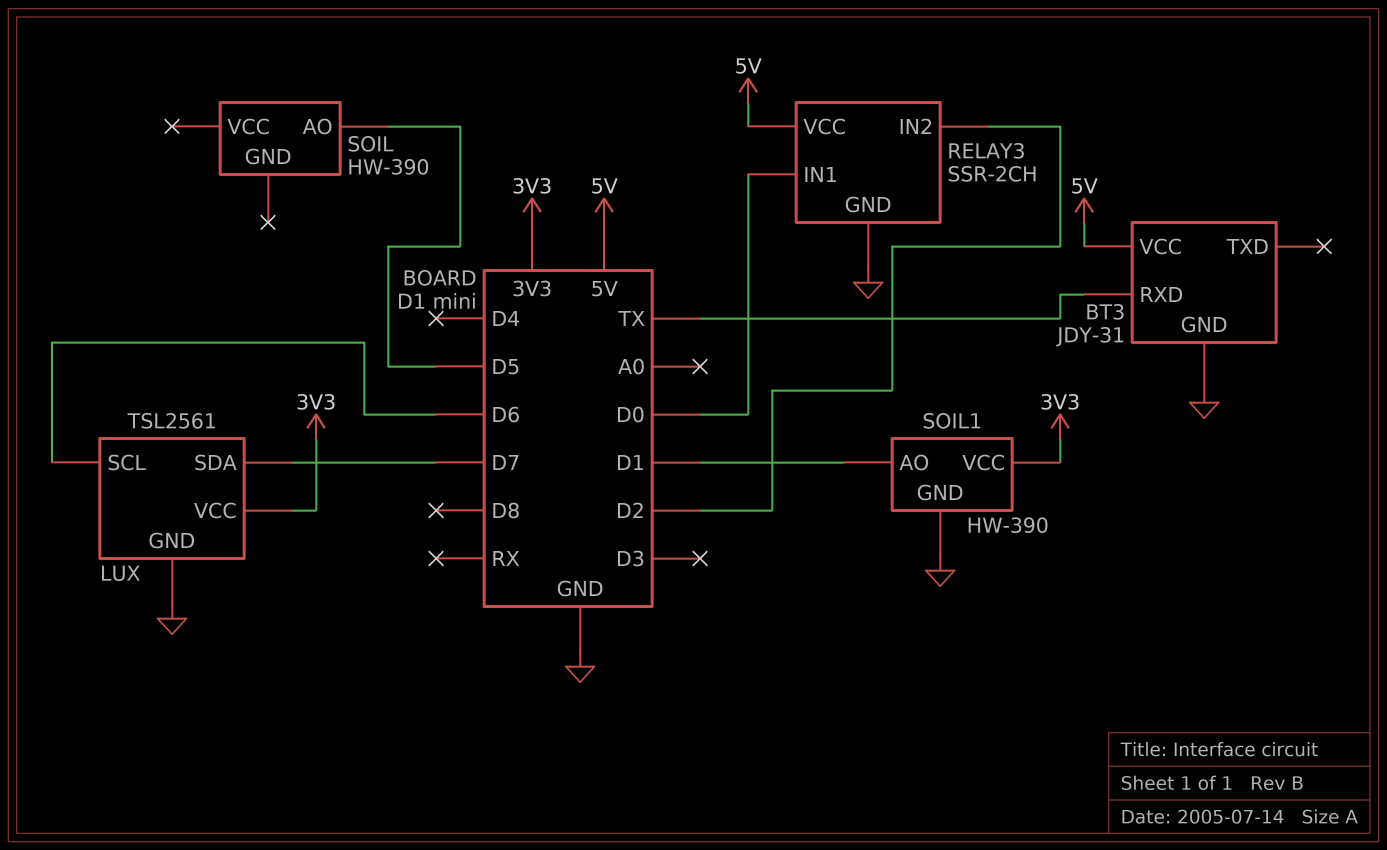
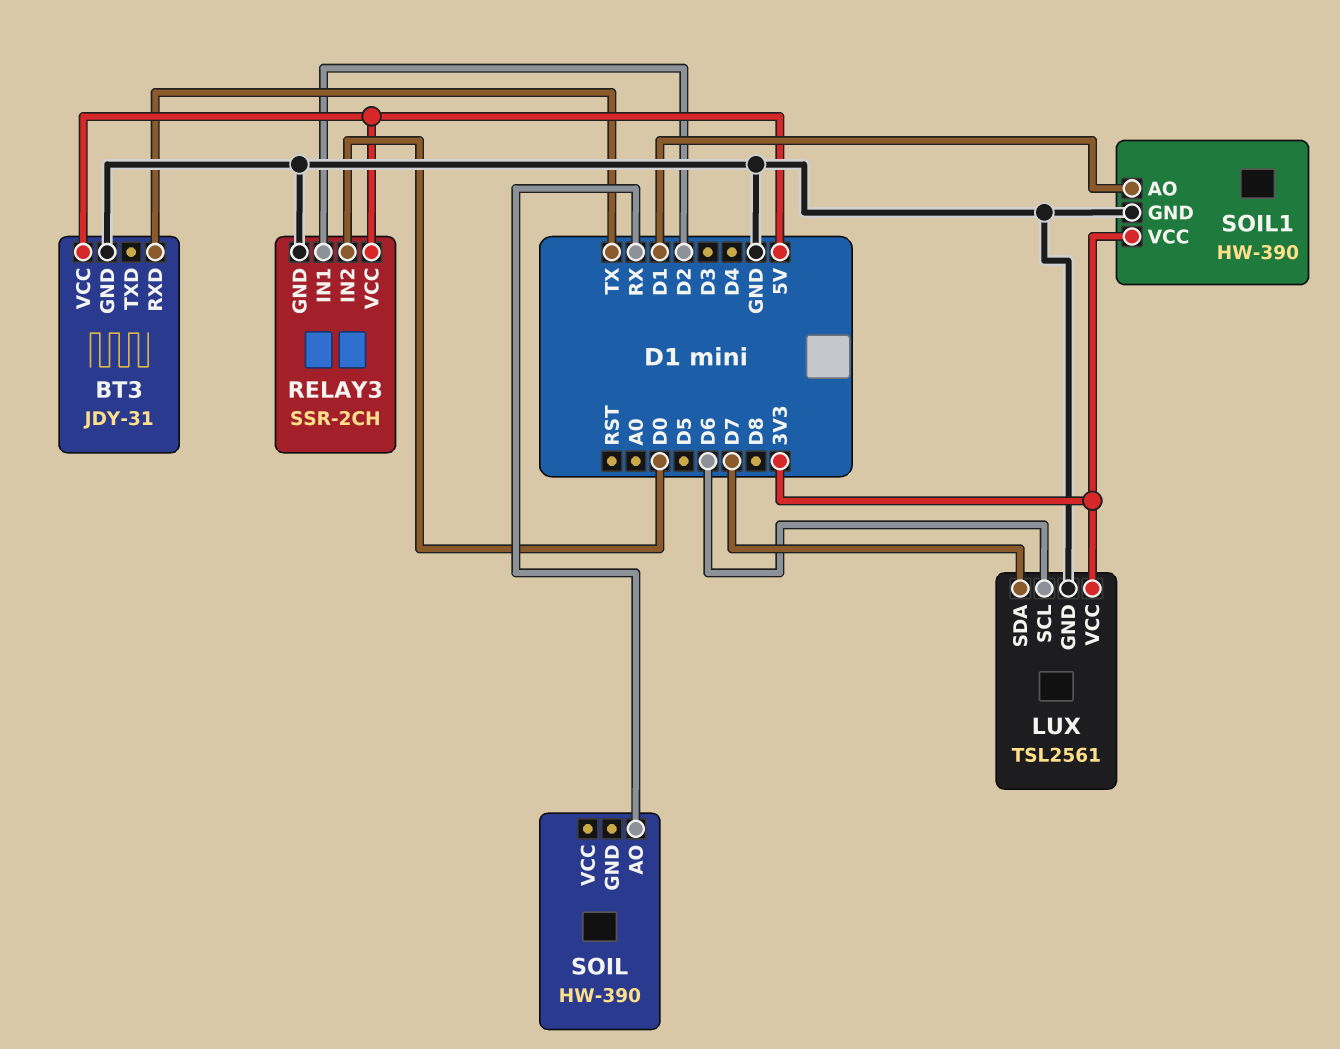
RELAY3 pin IN1: D0 -> D2
RELAY3 pin IN2: D2 -> D0
SOIL pin AO: D5 -> RX

